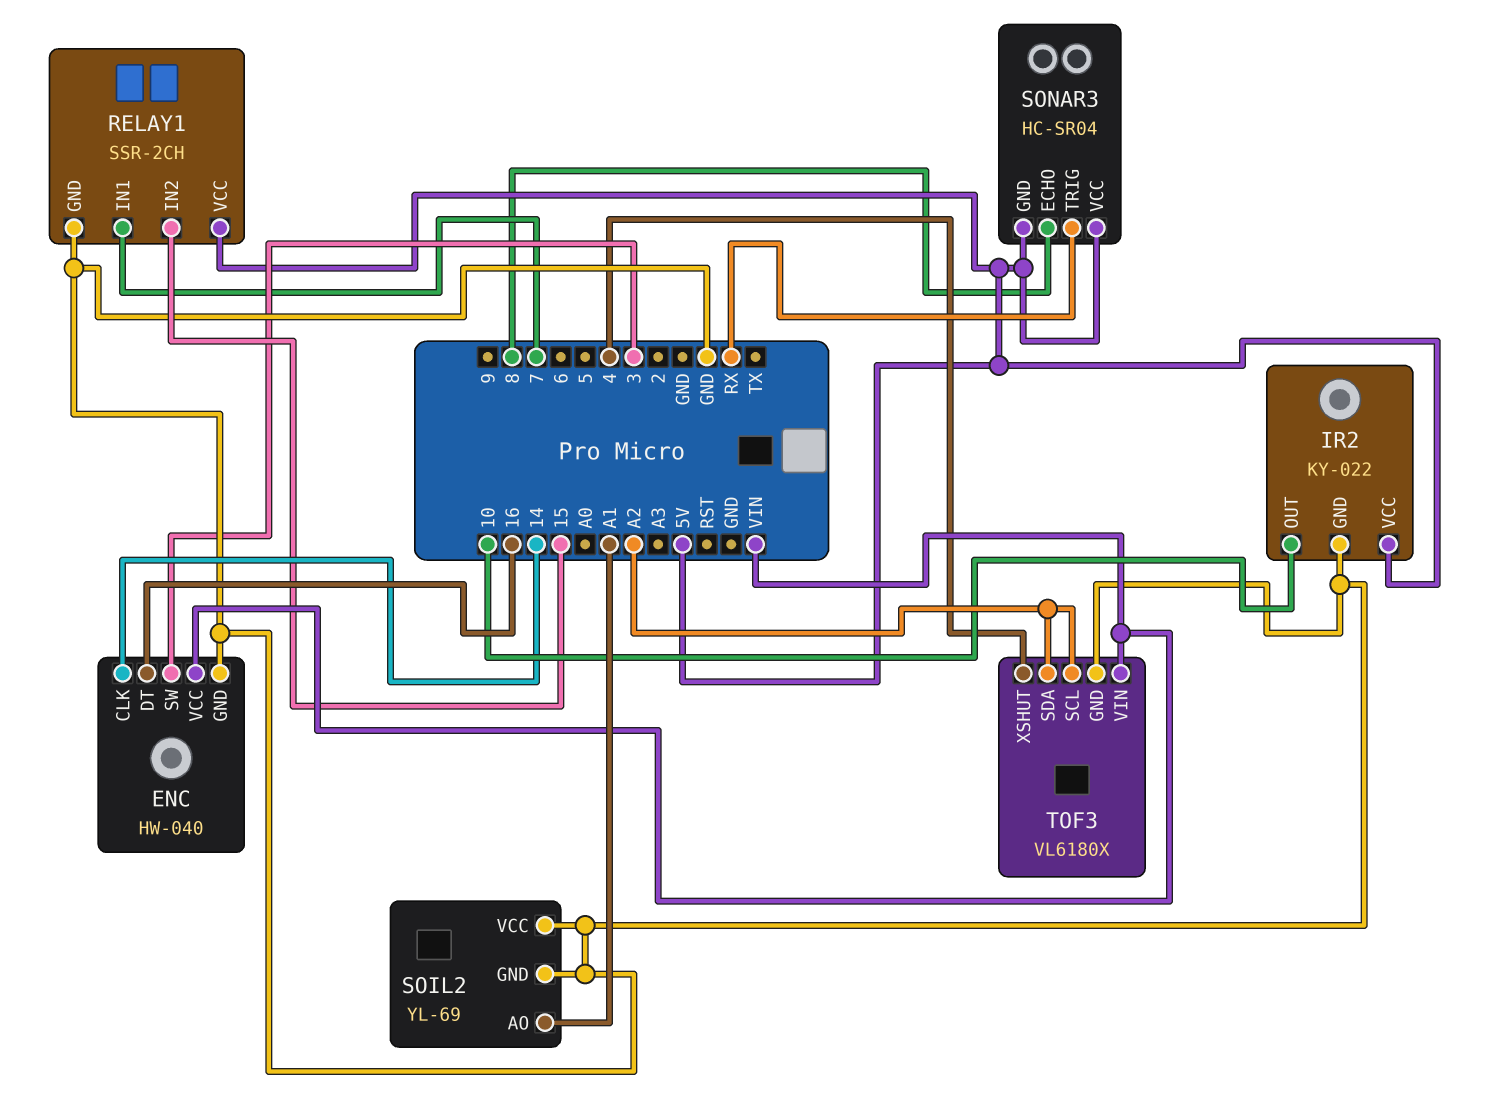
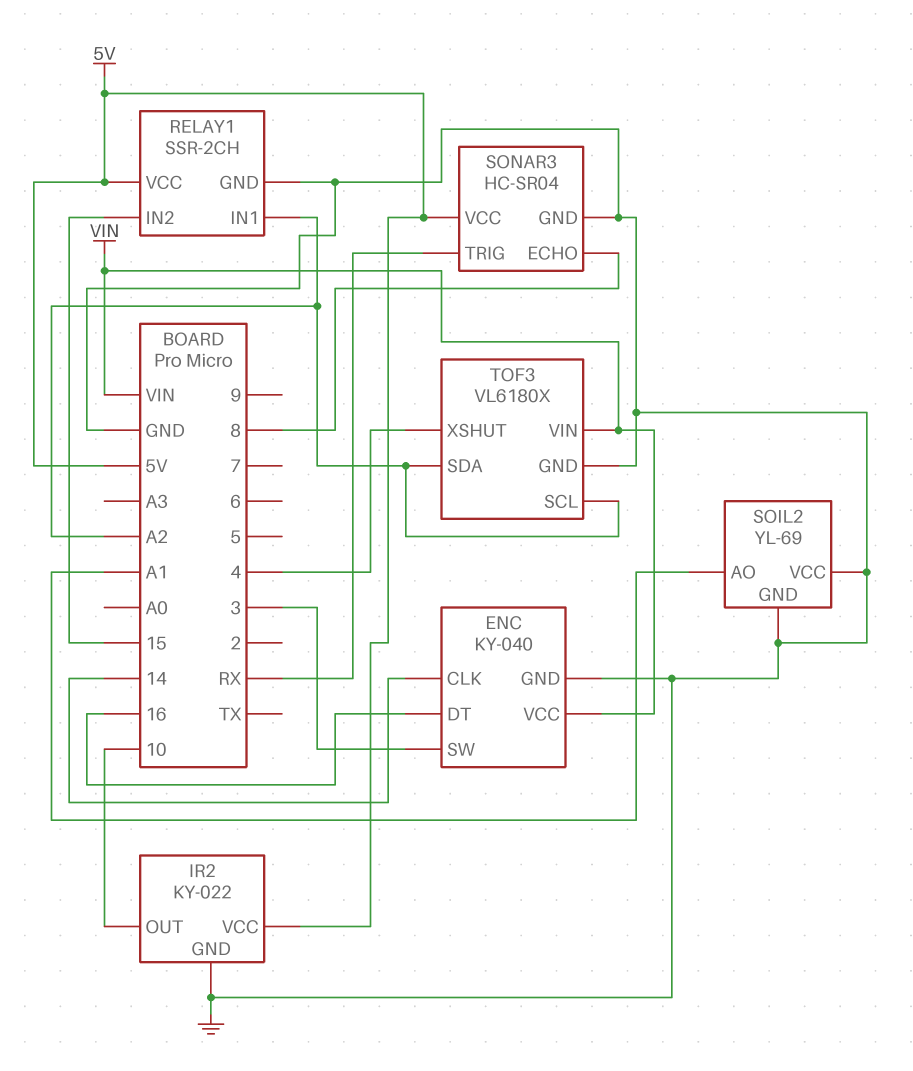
ENC: HW-040 -> KY-040
RELAY1 pin IN1: 7 -> A2
SONAR3 pin GND: 5V -> GND

